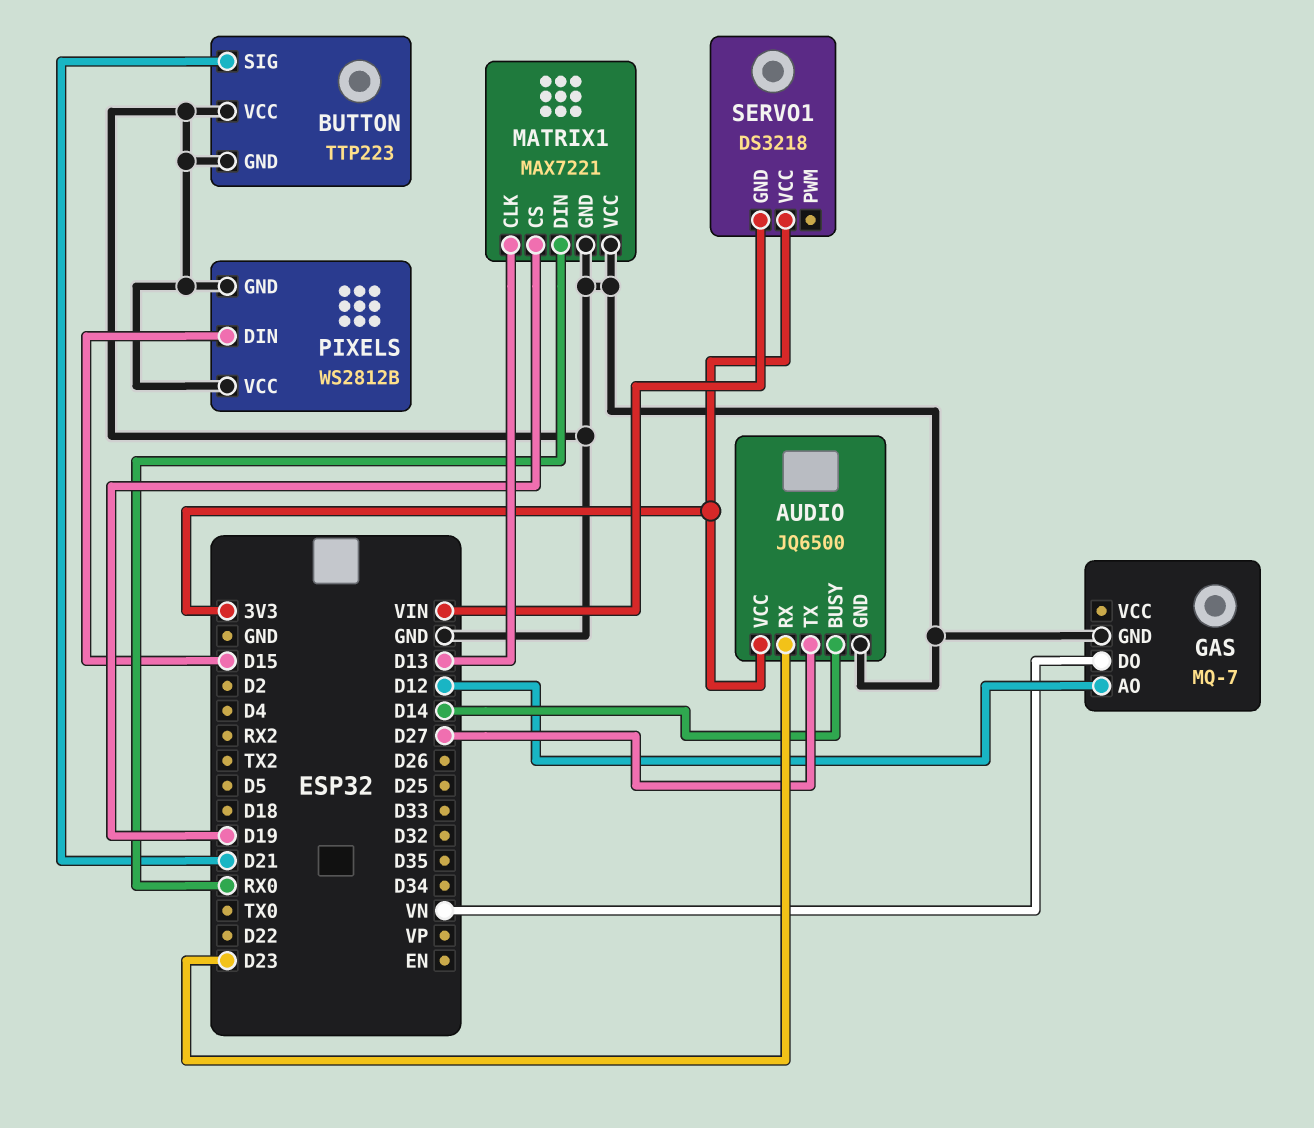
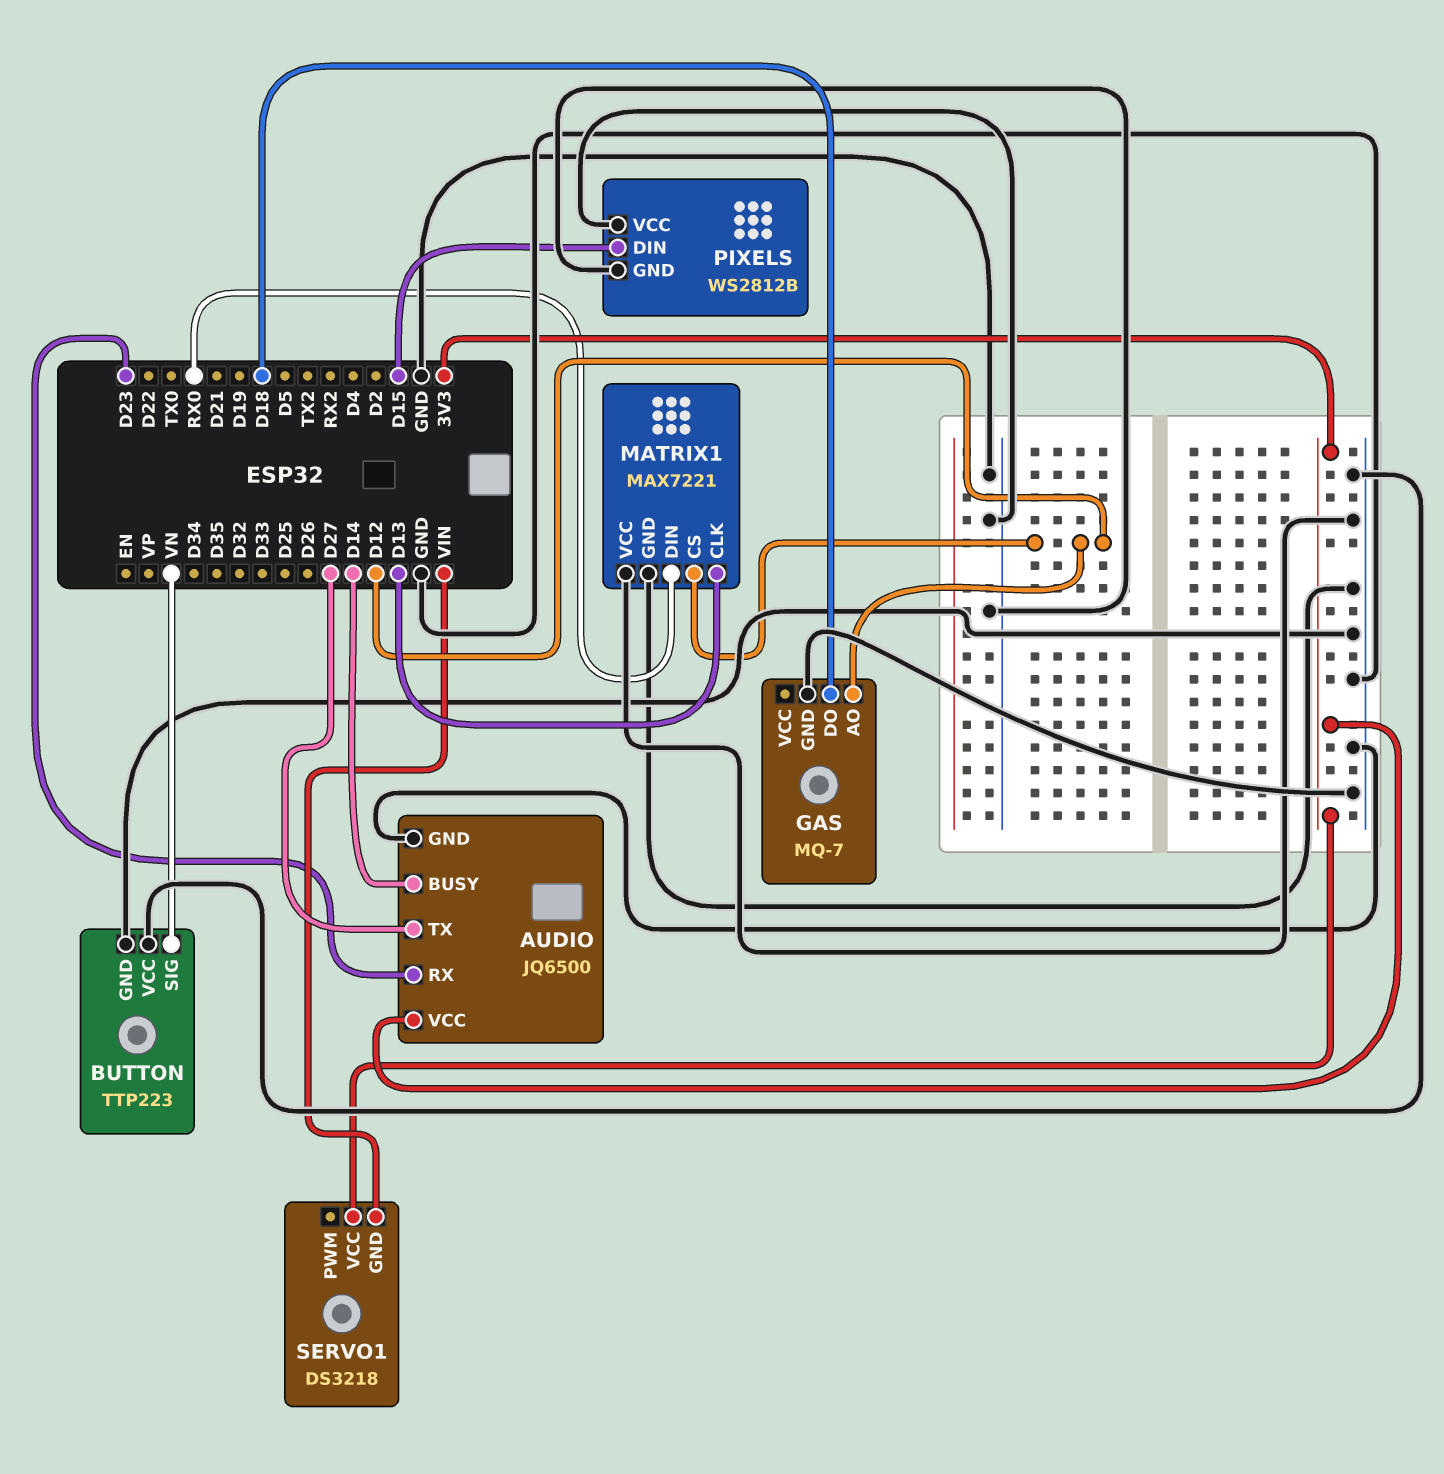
BUTTON pin SIG: D21 -> VN
GAS pin DO: VN -> D18
MATRIX1 pin CS: D19 -> D12

